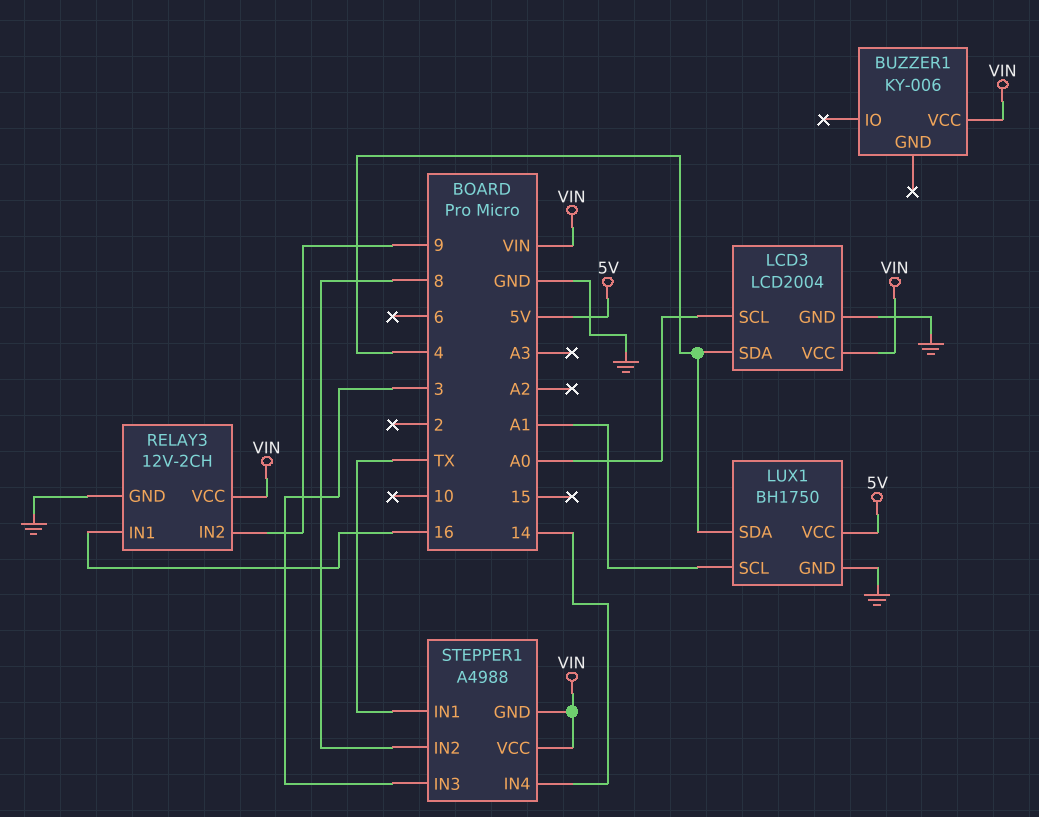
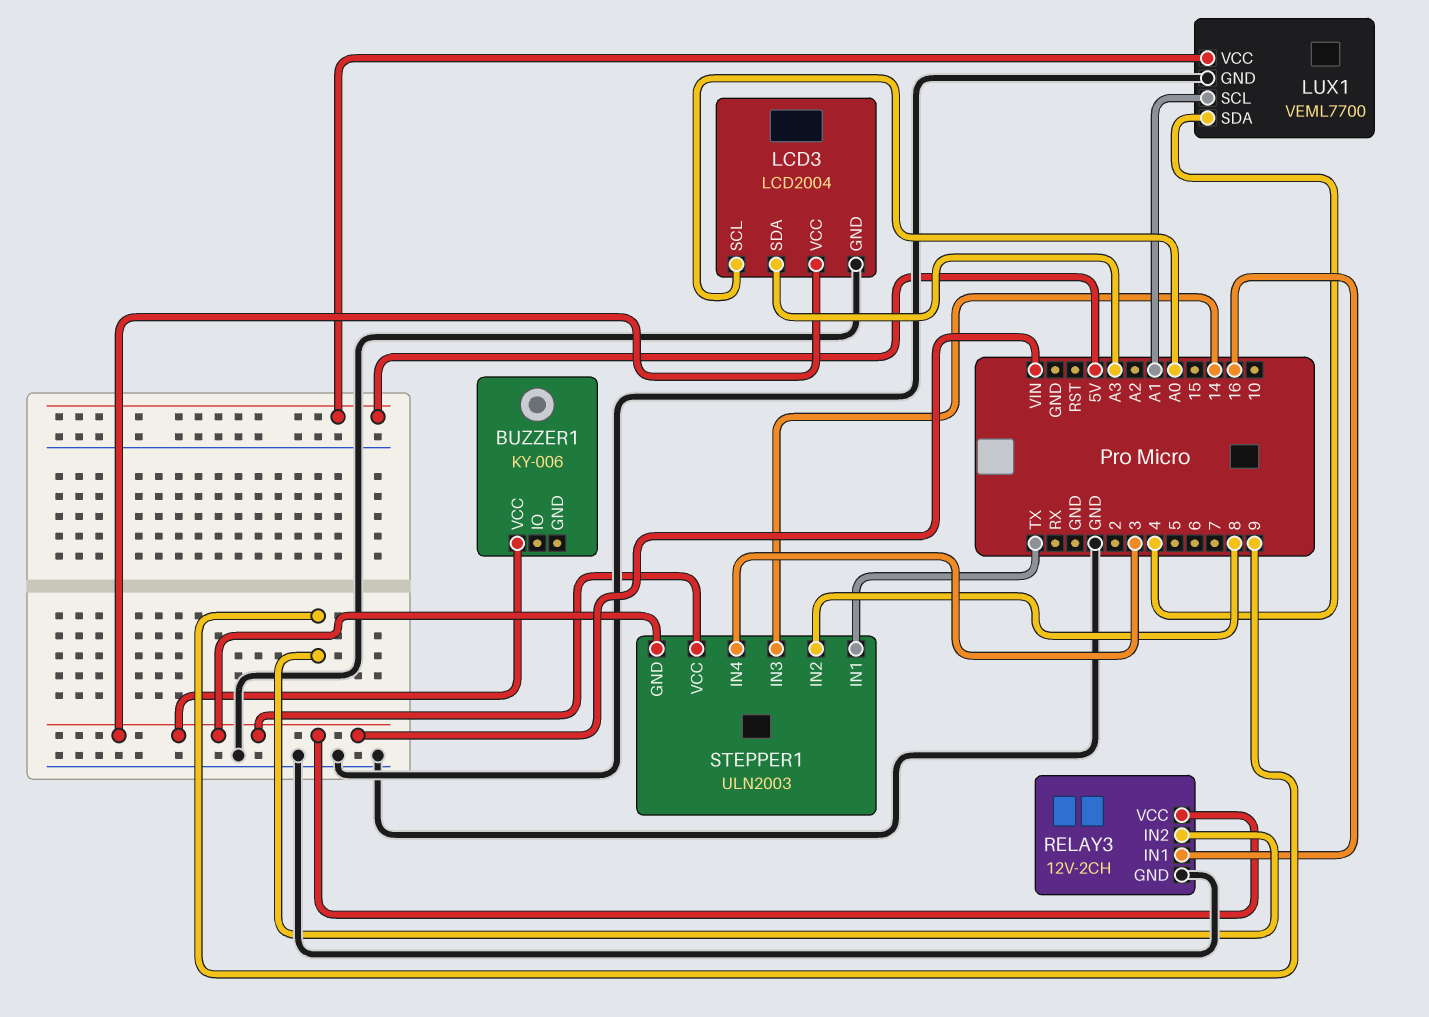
LCD3 pin SDA: 4 -> A3
LUX1: BH1750 -> VEML7700
STEPPER1: A4988 -> ULN2003
STEPPER1 pin IN3: 3 -> 14
STEPPER1 pin IN4: 14 -> 3

